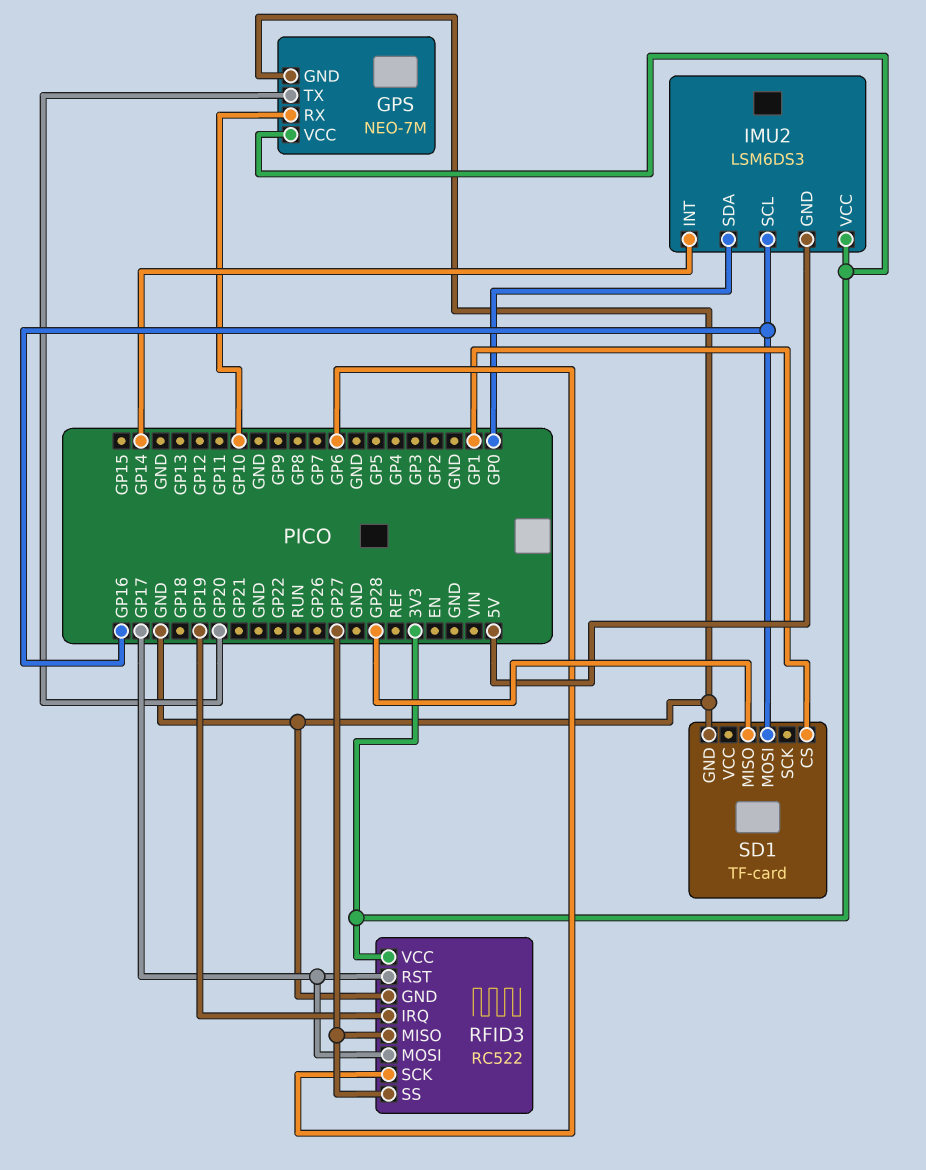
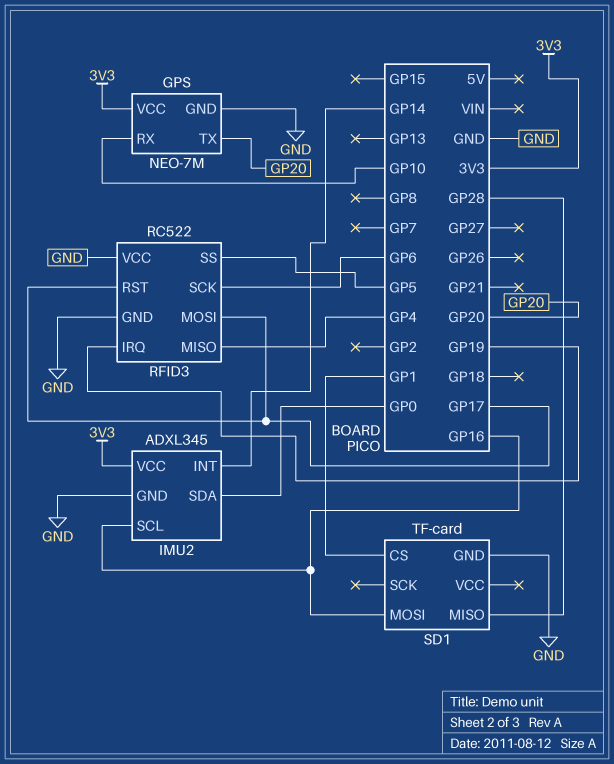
IMU2: LSM6DS3 -> ADXL345
IMU2 pin GND: 5V -> GND
RFID3 pin MISO: GP27 -> GP4
RFID3 pin SS: GP27 -> GP5
RFID3 pin VCC: 3V3 -> GND

